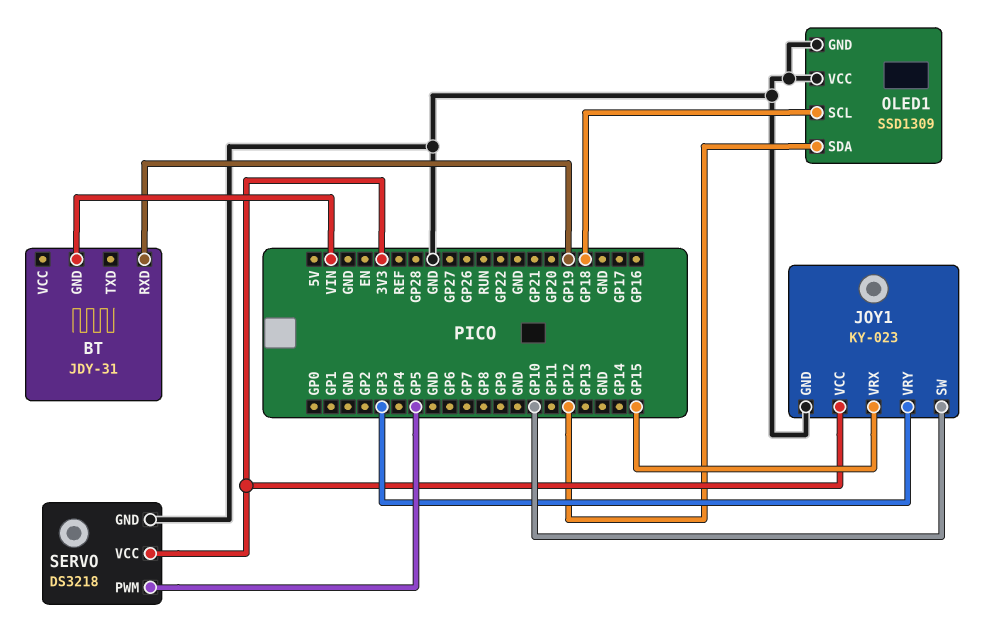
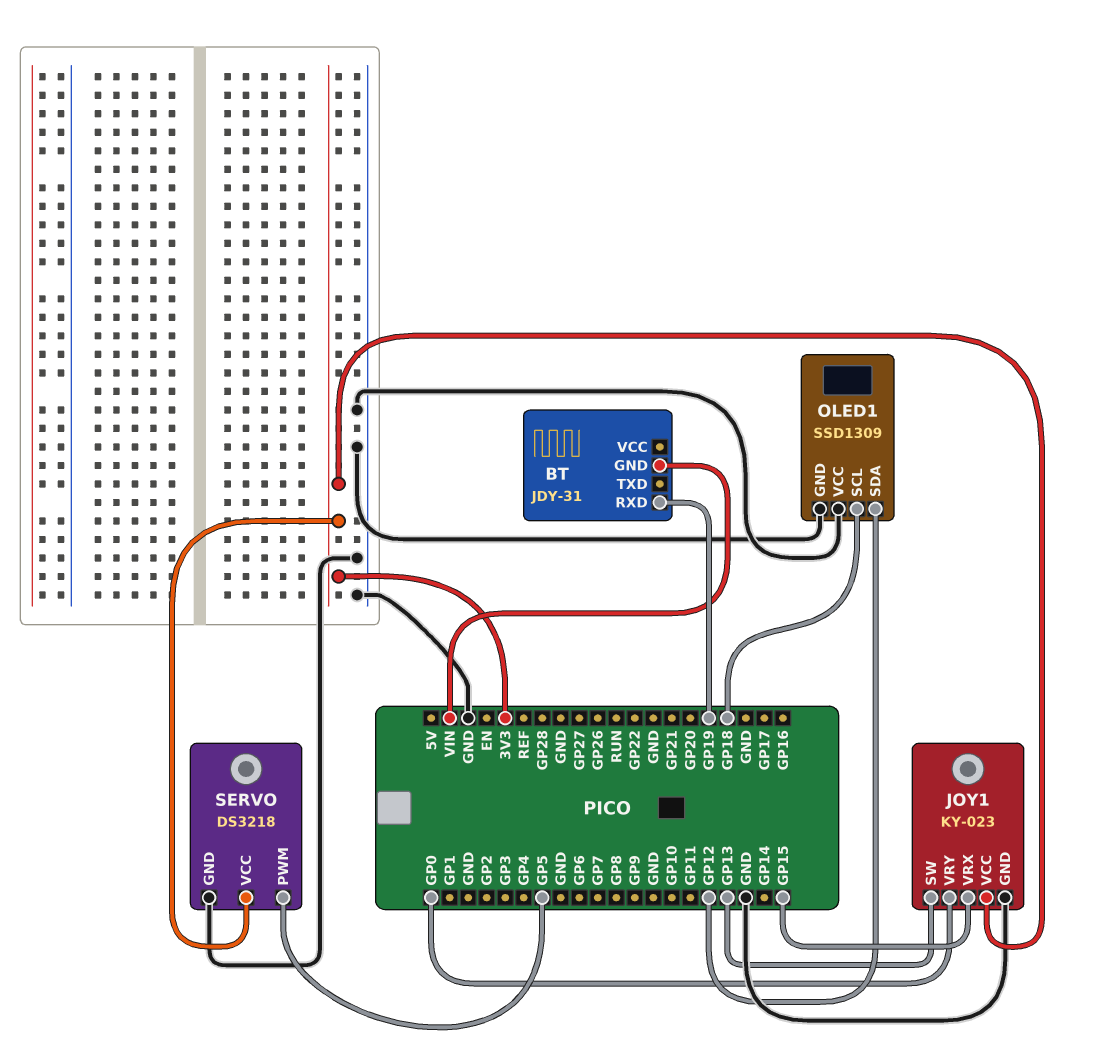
JOY1 pin SW: GP10 -> GP13
JOY1 pin VRY: GP3 -> GP0

